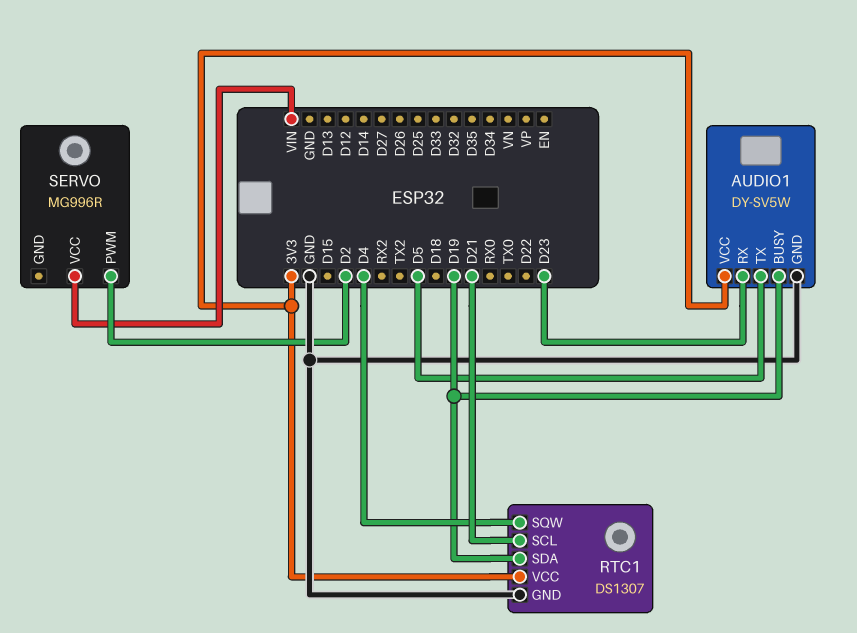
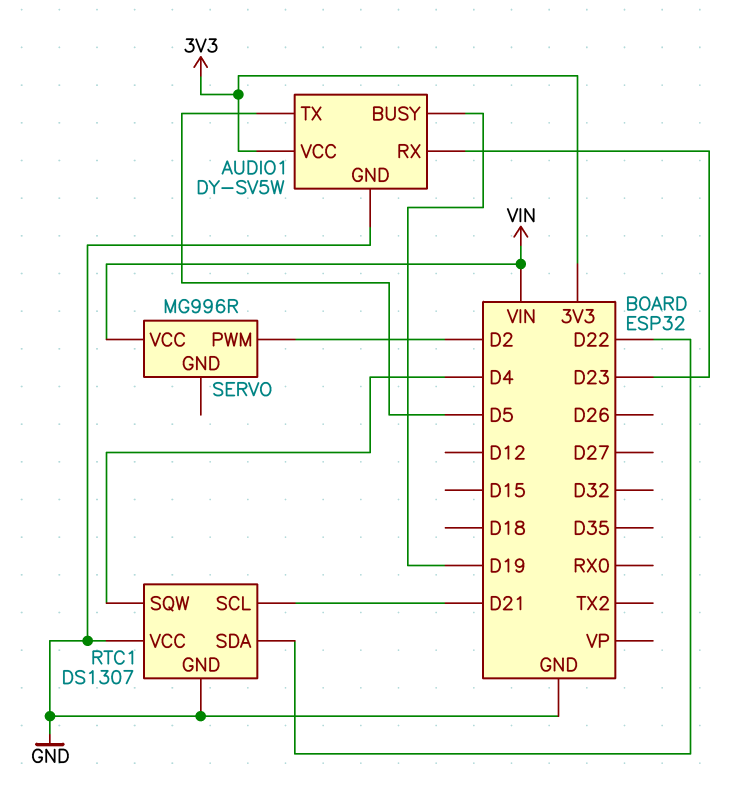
RTC1 pin SDA: D19 -> D22
RTC1 pin VCC: 3V3 -> GND

